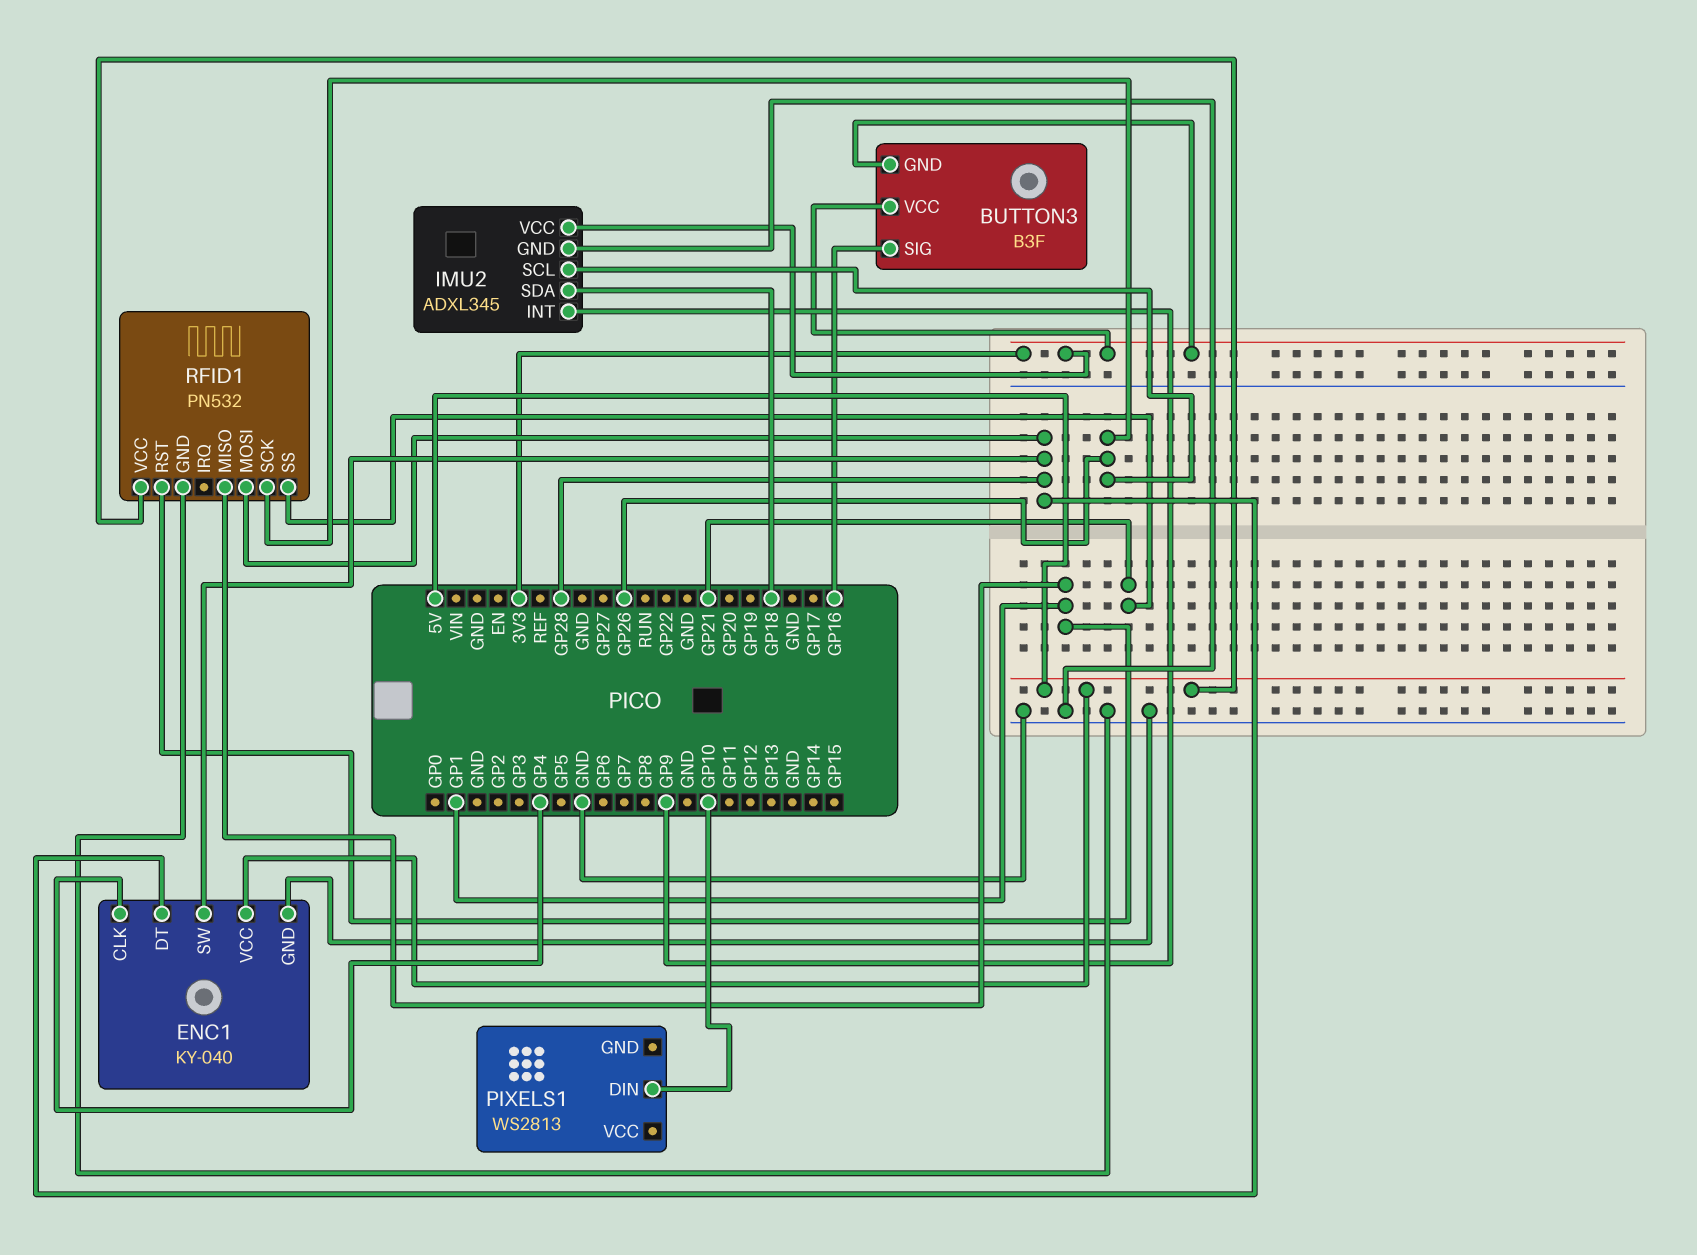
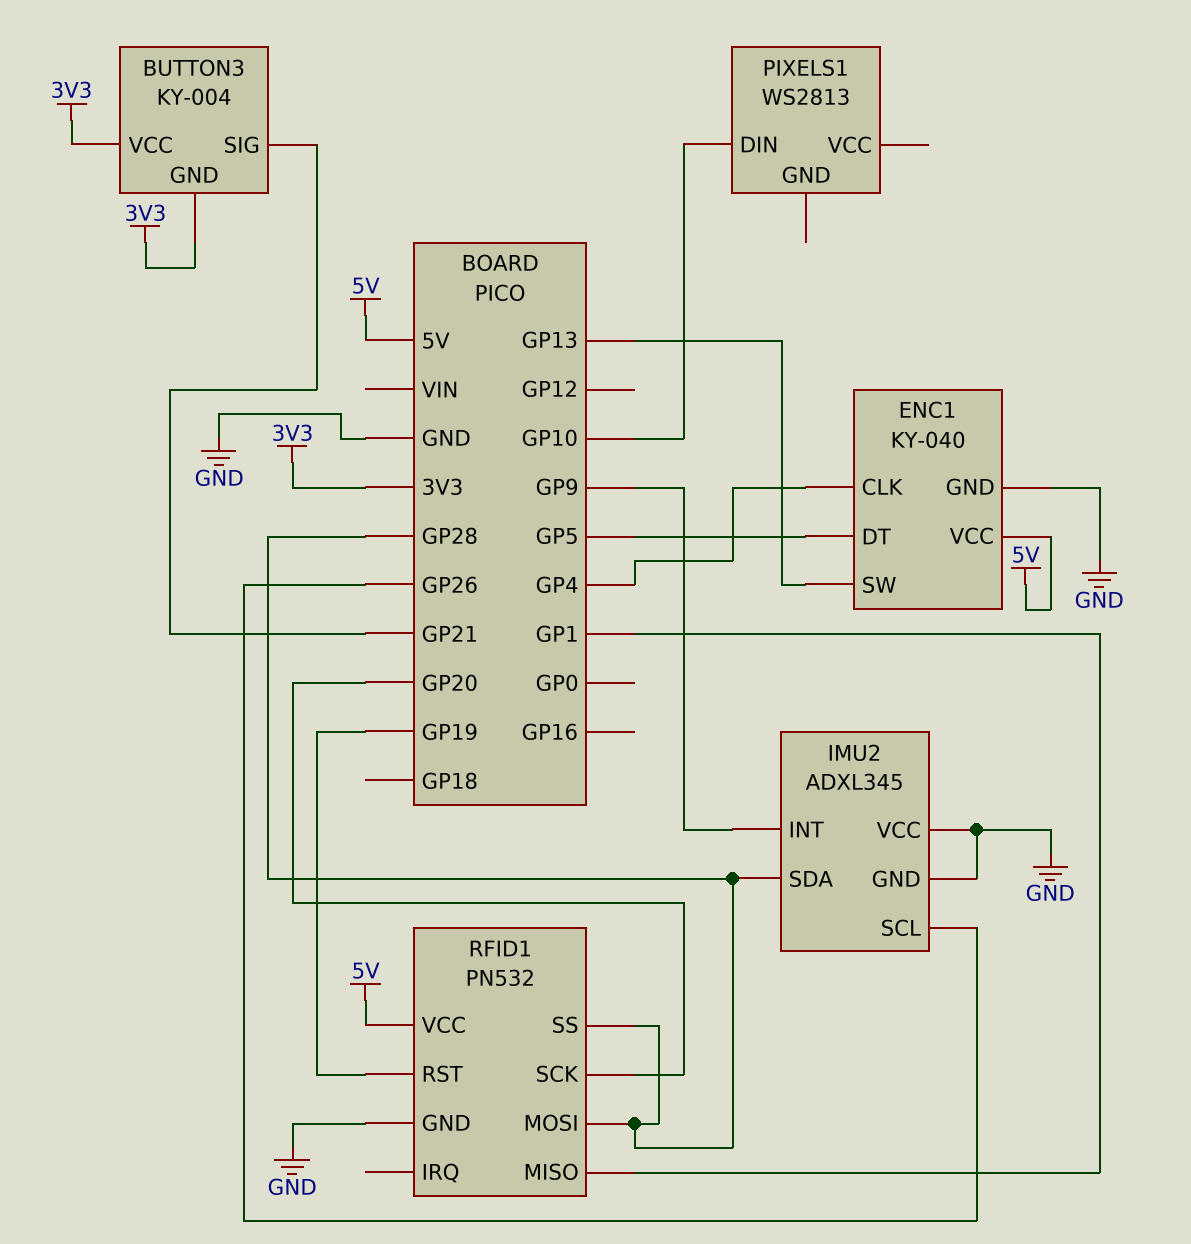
BUTTON3: B3F -> KY-004
BUTTON3 pin SIG: GP16 -> GP21
ENC1 pin DT: GP28 -> GP5
ENC1 pin SW: GP28 -> GP13
IMU2 pin SDA: GP18 -> GP28
IMU2 pin VCC: 3V3 -> GND
RFID1 pin RST: GP1 -> GP19
RFID1 pin SCK: GP26 -> GP20
RFID1 pin SS: GP21 -> GP28

